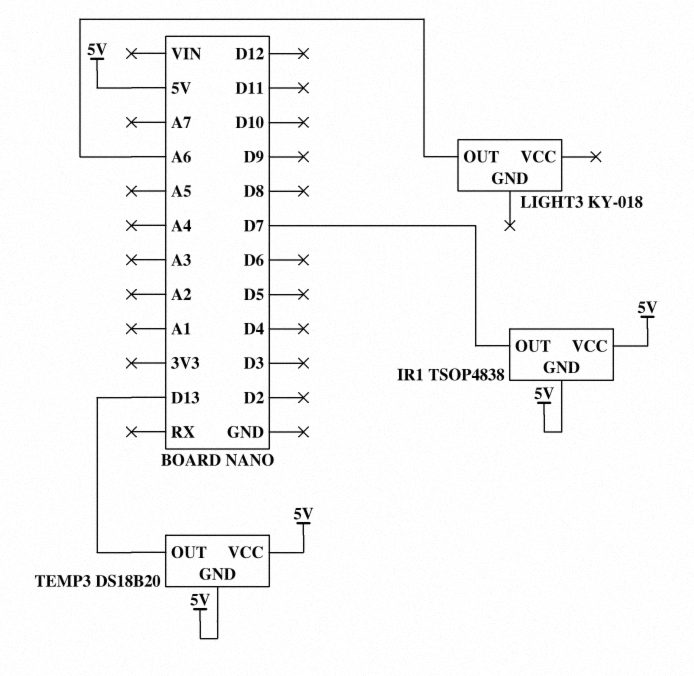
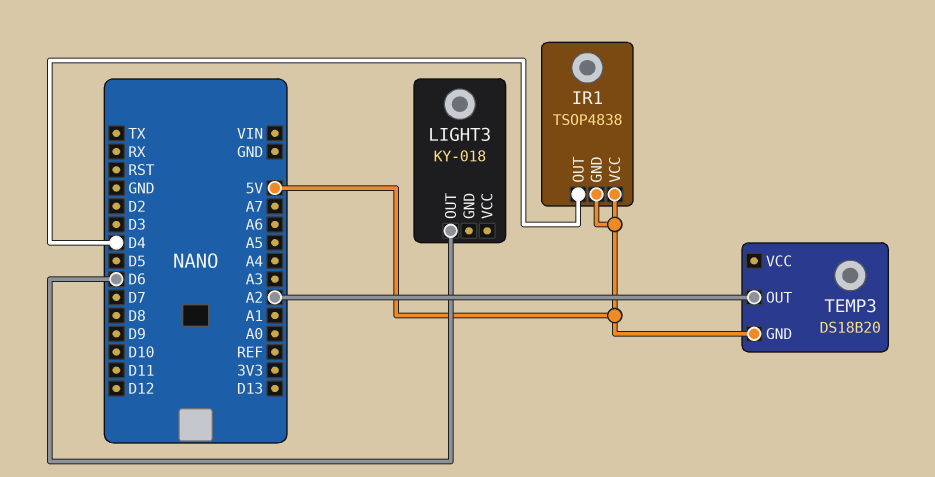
IR1 pin OUT: D7 -> D4
LIGHT3 pin OUT: A6 -> D6
TEMP3 pin OUT: D13 -> A2
TEMP3 pin VCC: 5V -> none

